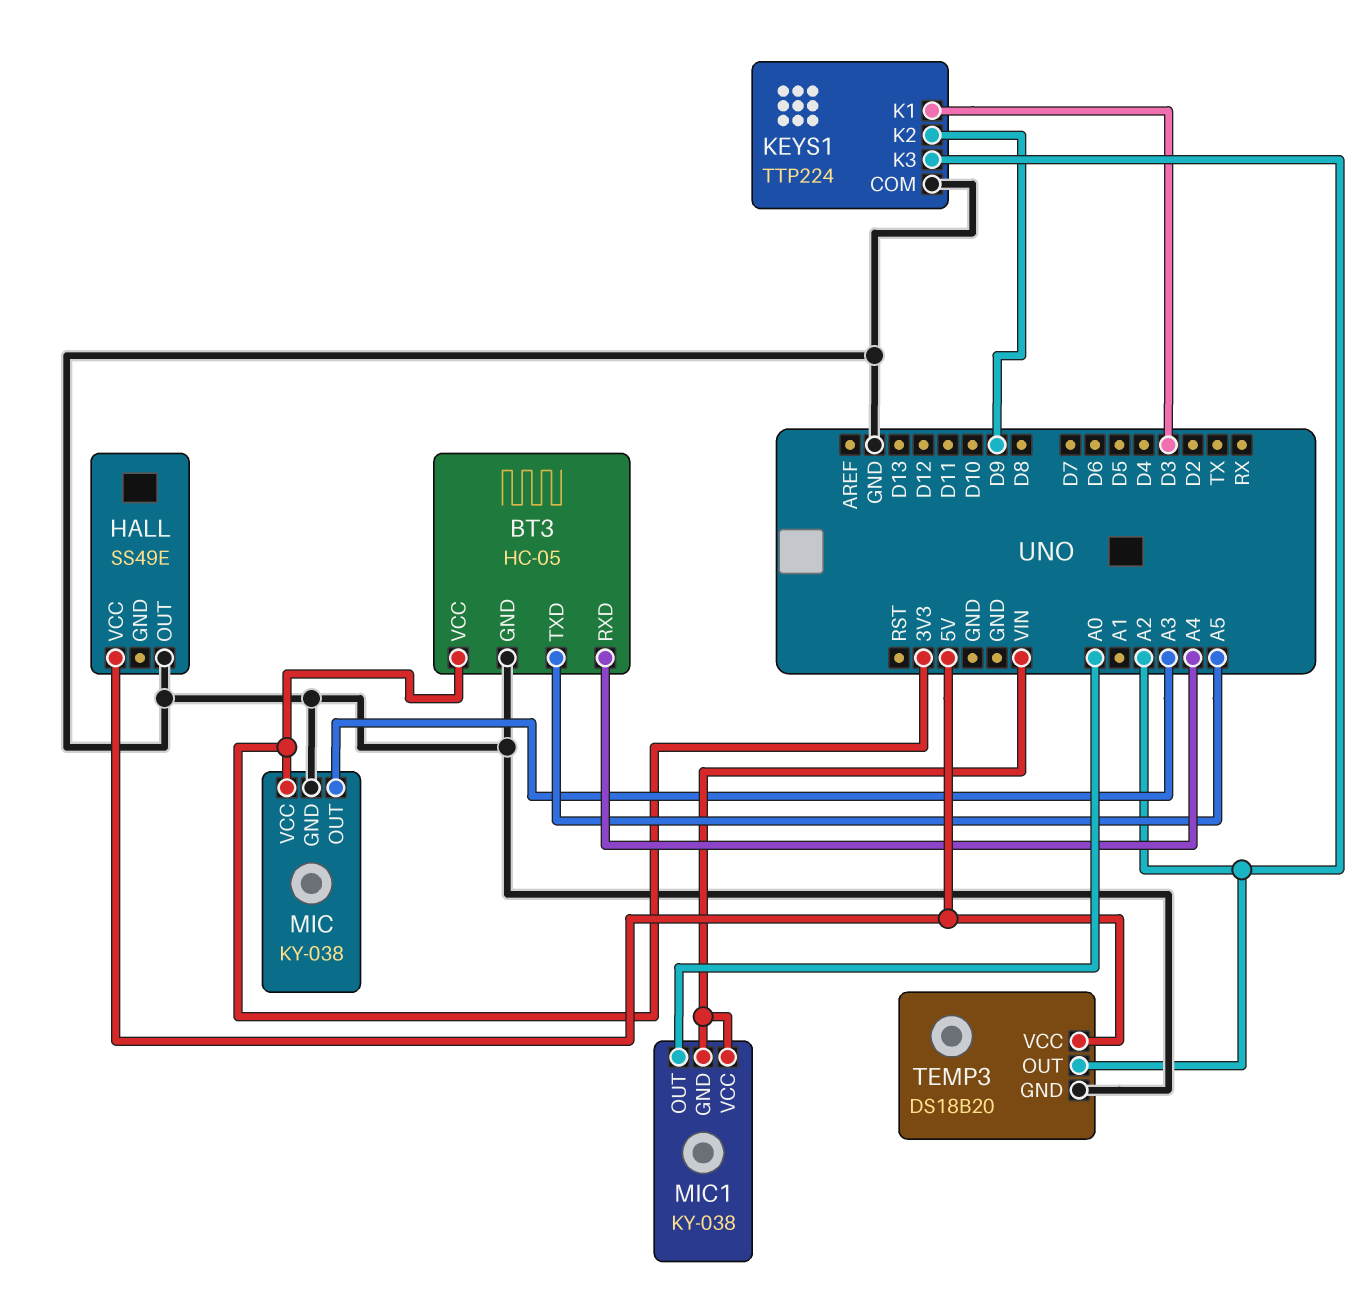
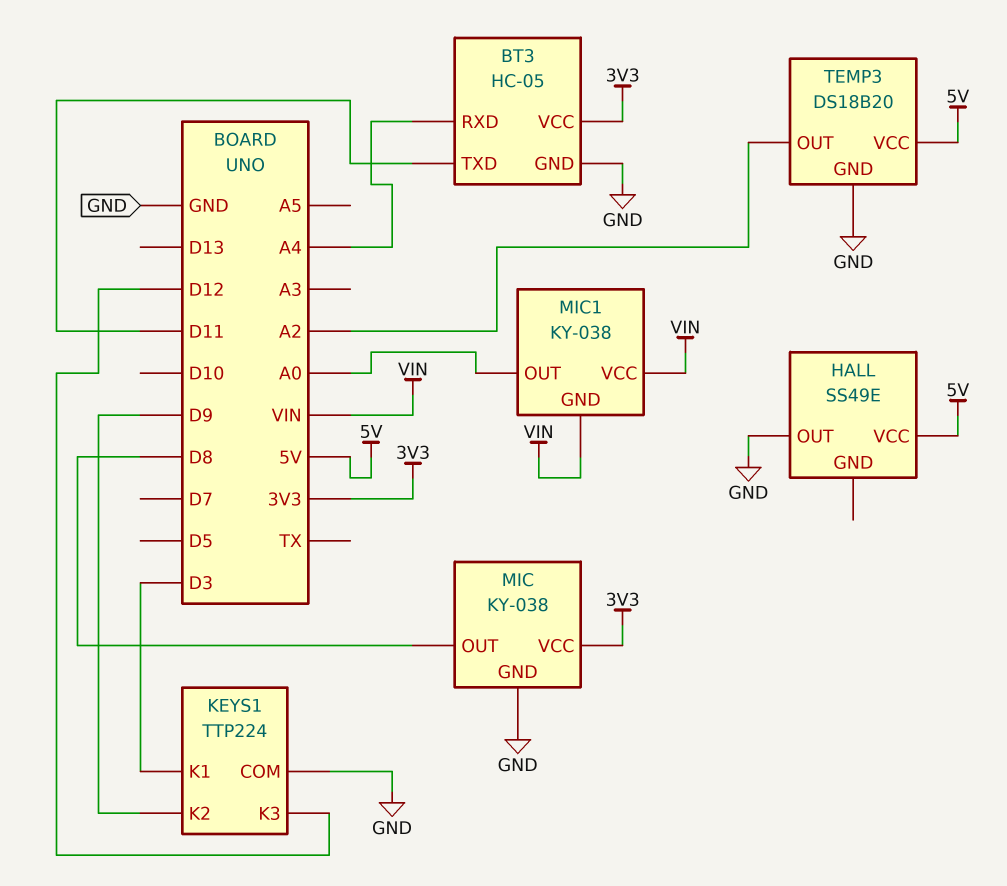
BT3 pin TXD: A5 -> D11
KEYS1 pin K3: A2 -> D12
MIC pin OUT: A3 -> D8

